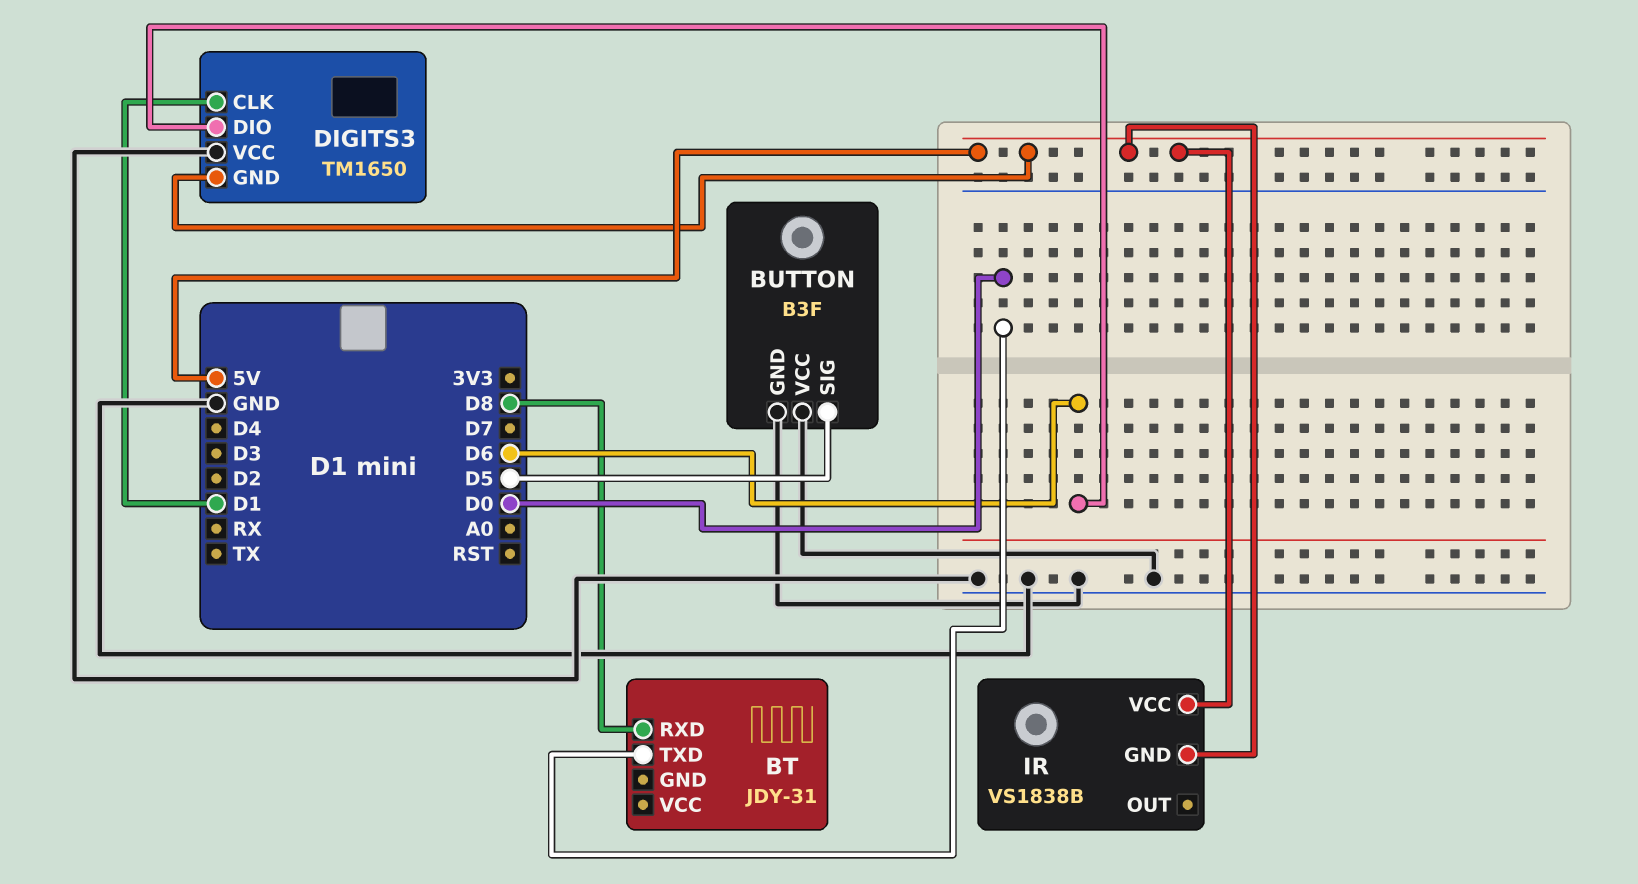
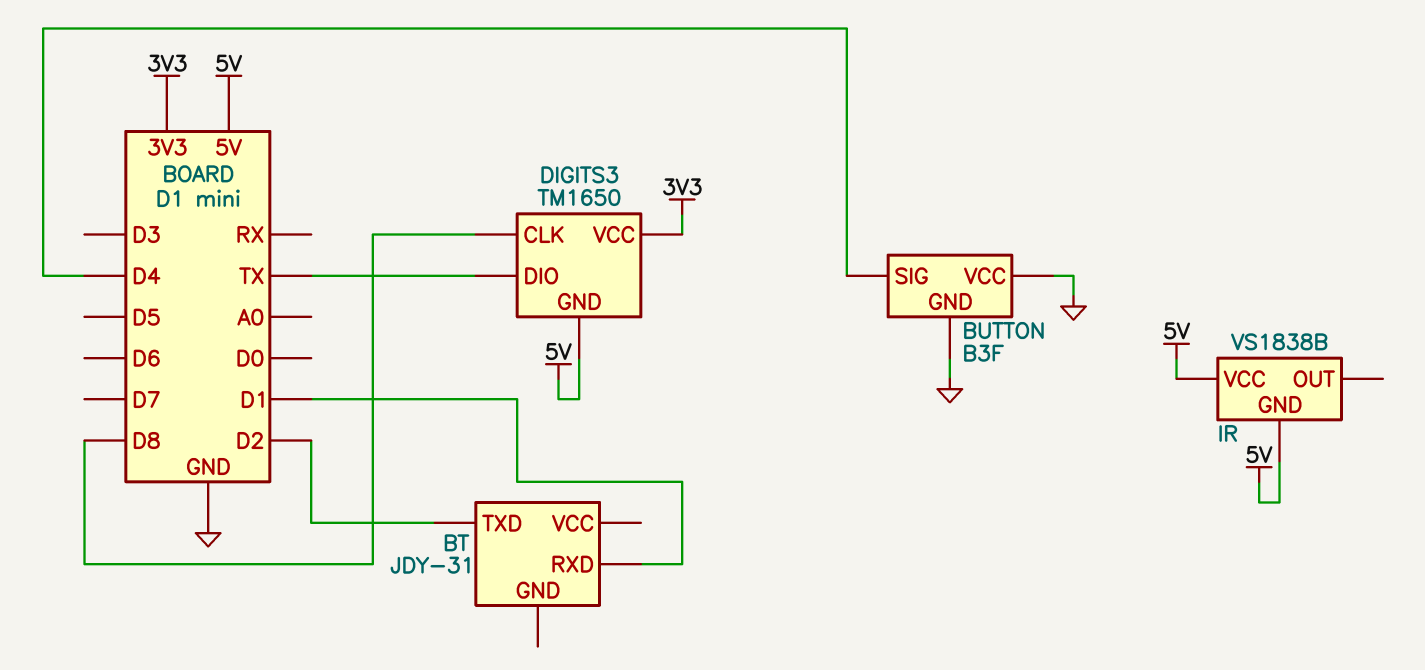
BT pin RXD: D8 -> D1
BT pin TXD: D0 -> D2
BUTTON pin SIG: D5 -> D4
DIGITS3 pin CLK: D1 -> D8
DIGITS3 pin DIO: D6 -> TX
DIGITS3 pin VCC: GND -> 3V3

